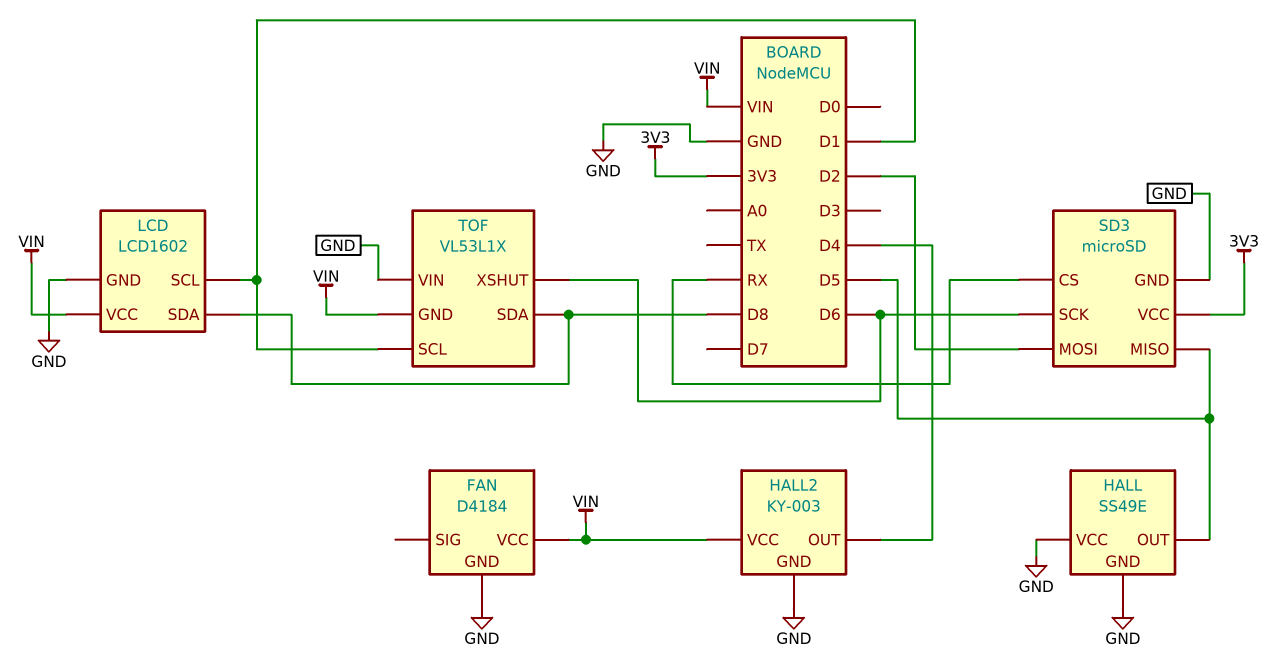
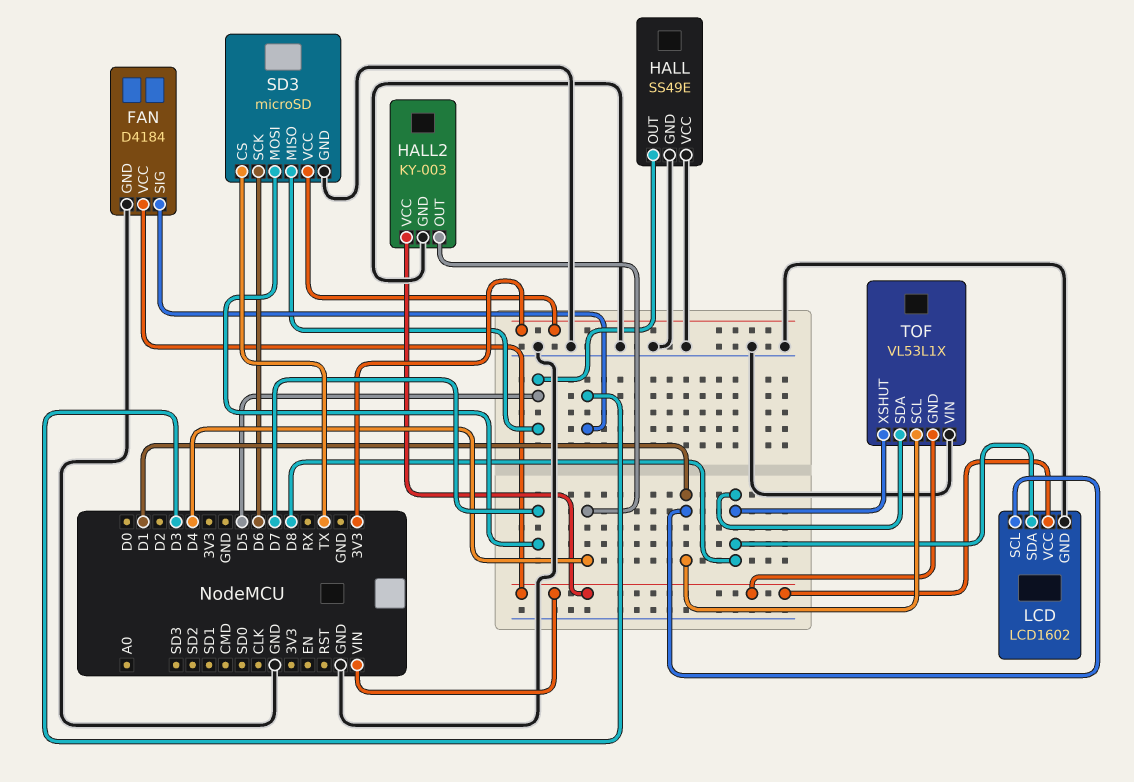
FAN pin SIG: none -> D3
SD3 pin CS: RX -> TX
SD3 pin MOSI: D2 -> D7
TOF pin XSHUT: D6 -> D8

